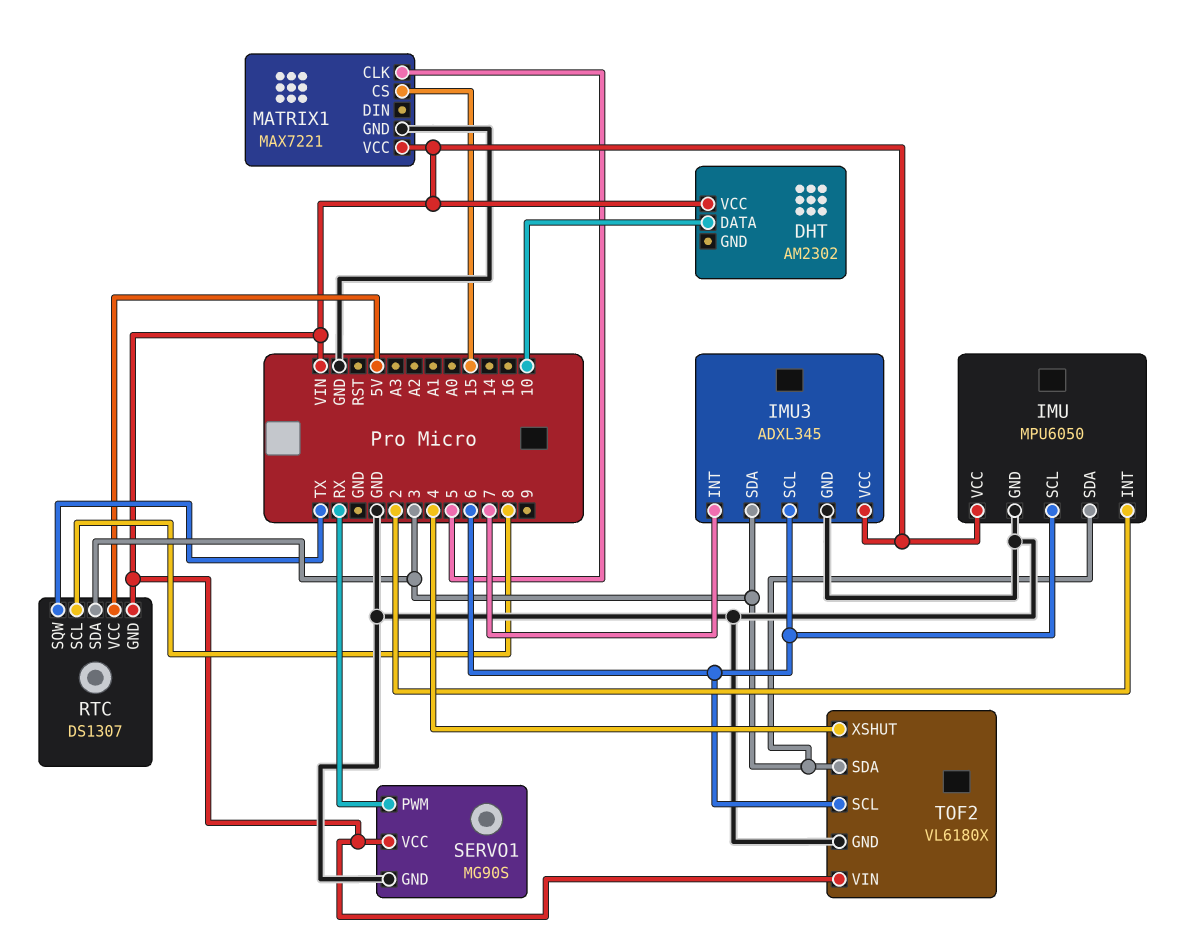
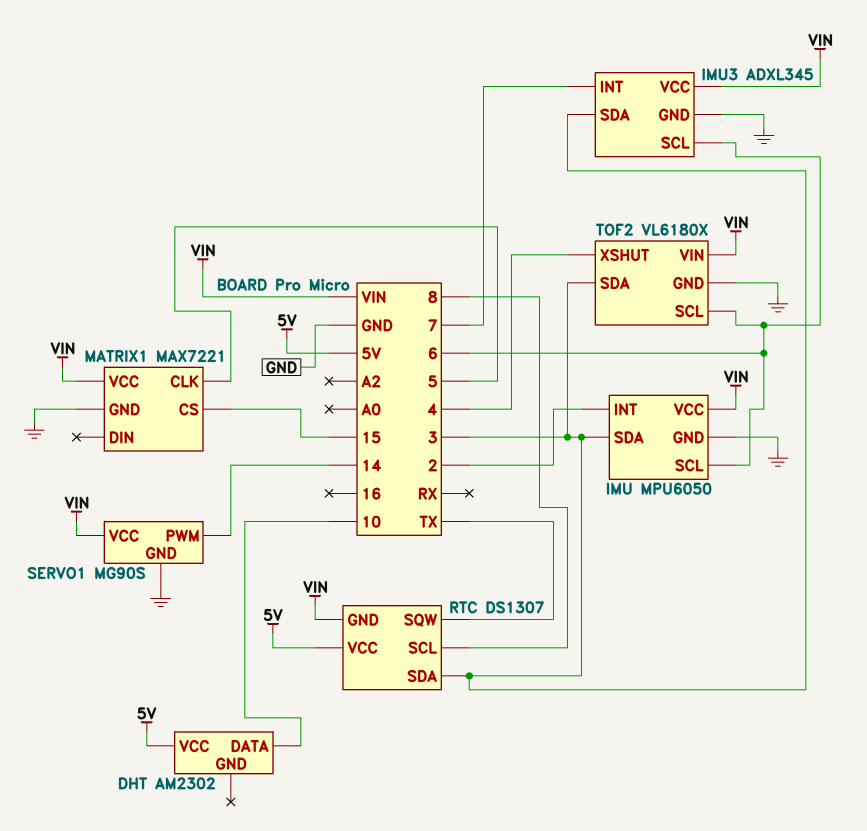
DHT pin VCC: VIN -> 5V
SERVO1 pin PWM: RX -> 14

